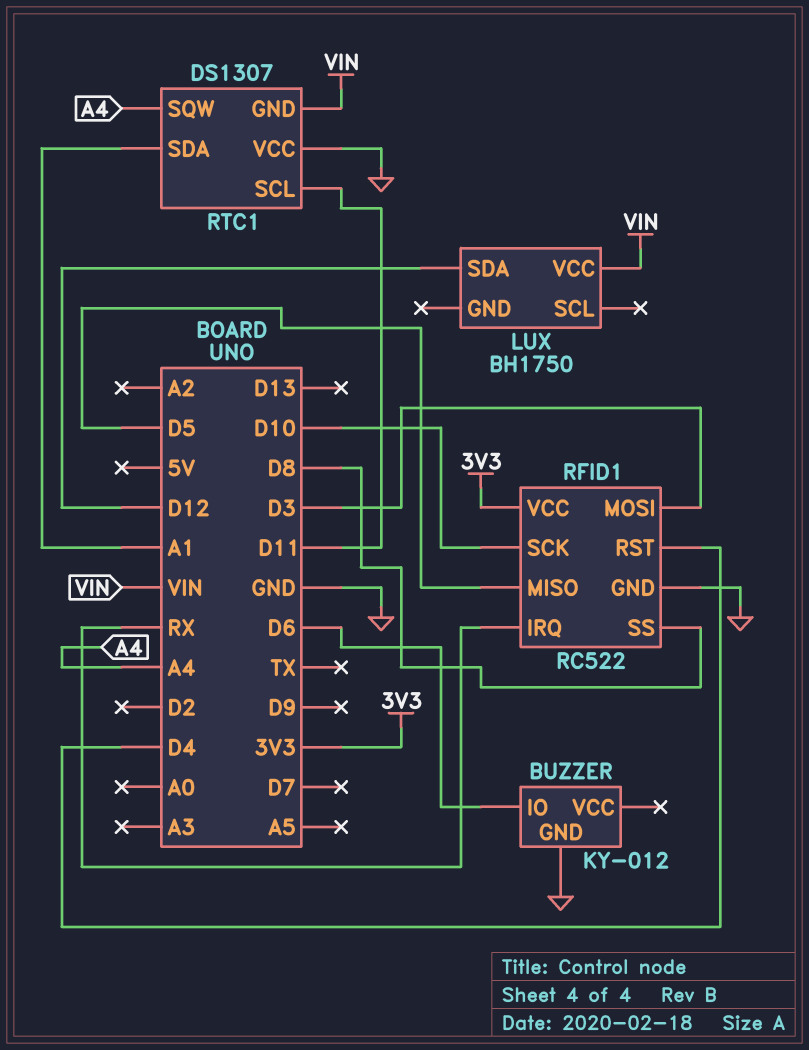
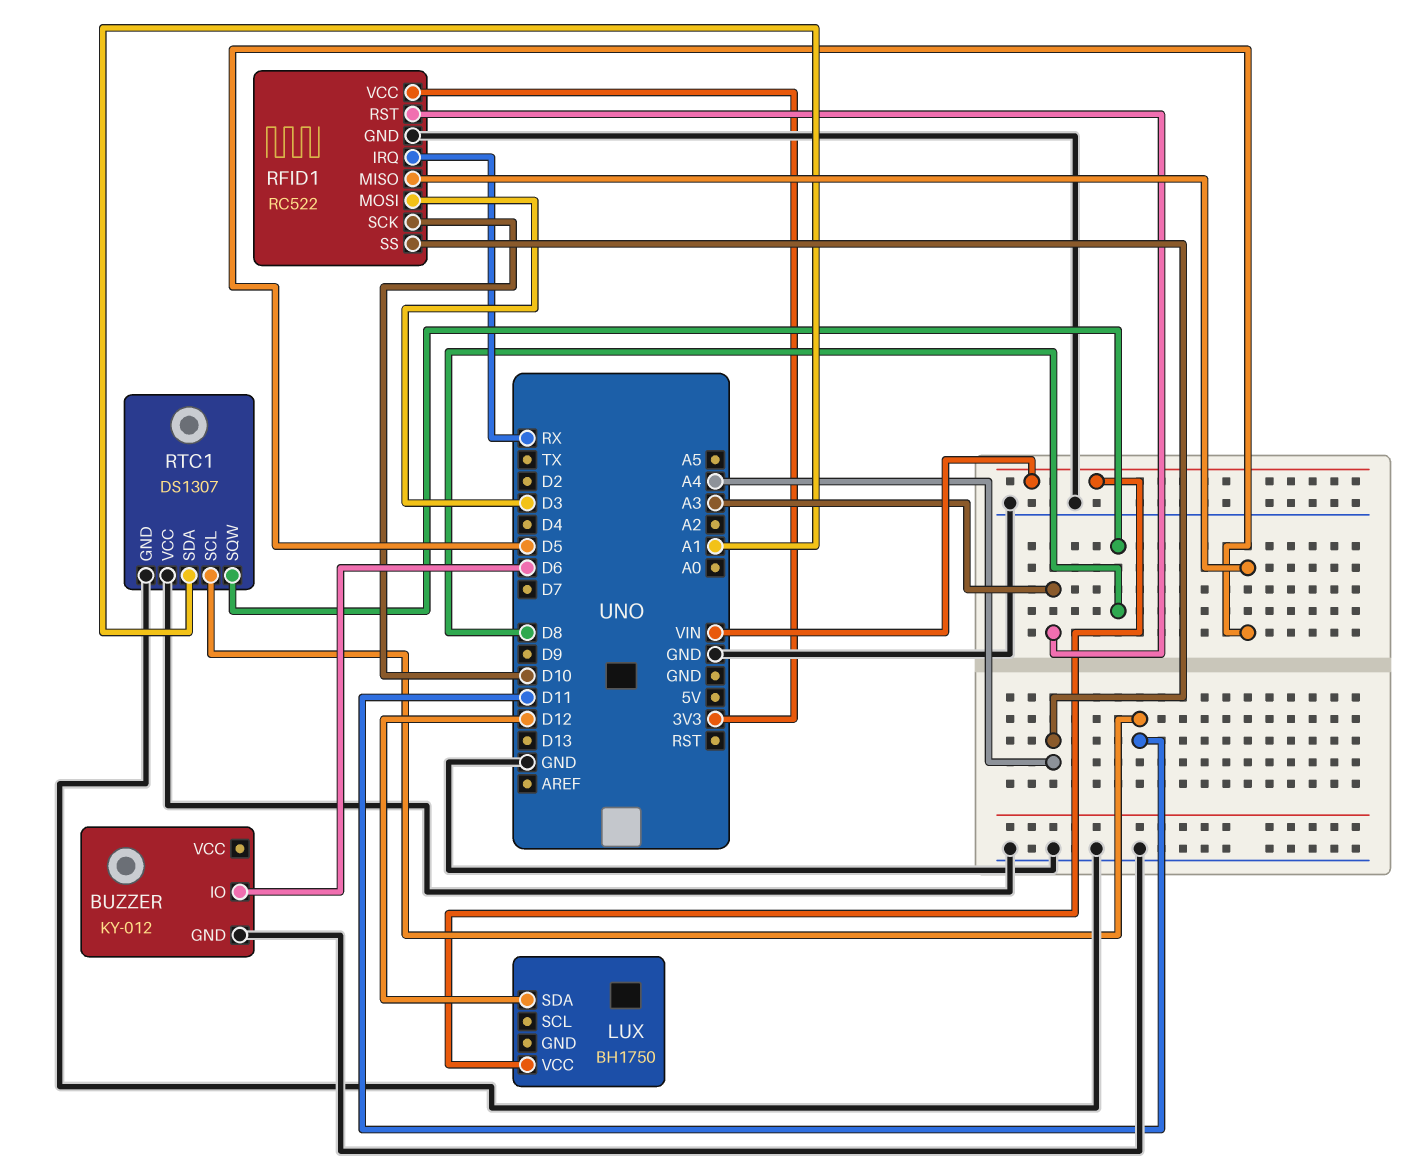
RFID1 pin RST: D4 -> A3
RFID1 pin SS: D8 -> A4
RTC1 pin GND: VIN -> GND
RTC1 pin SQW: A4 -> D8

